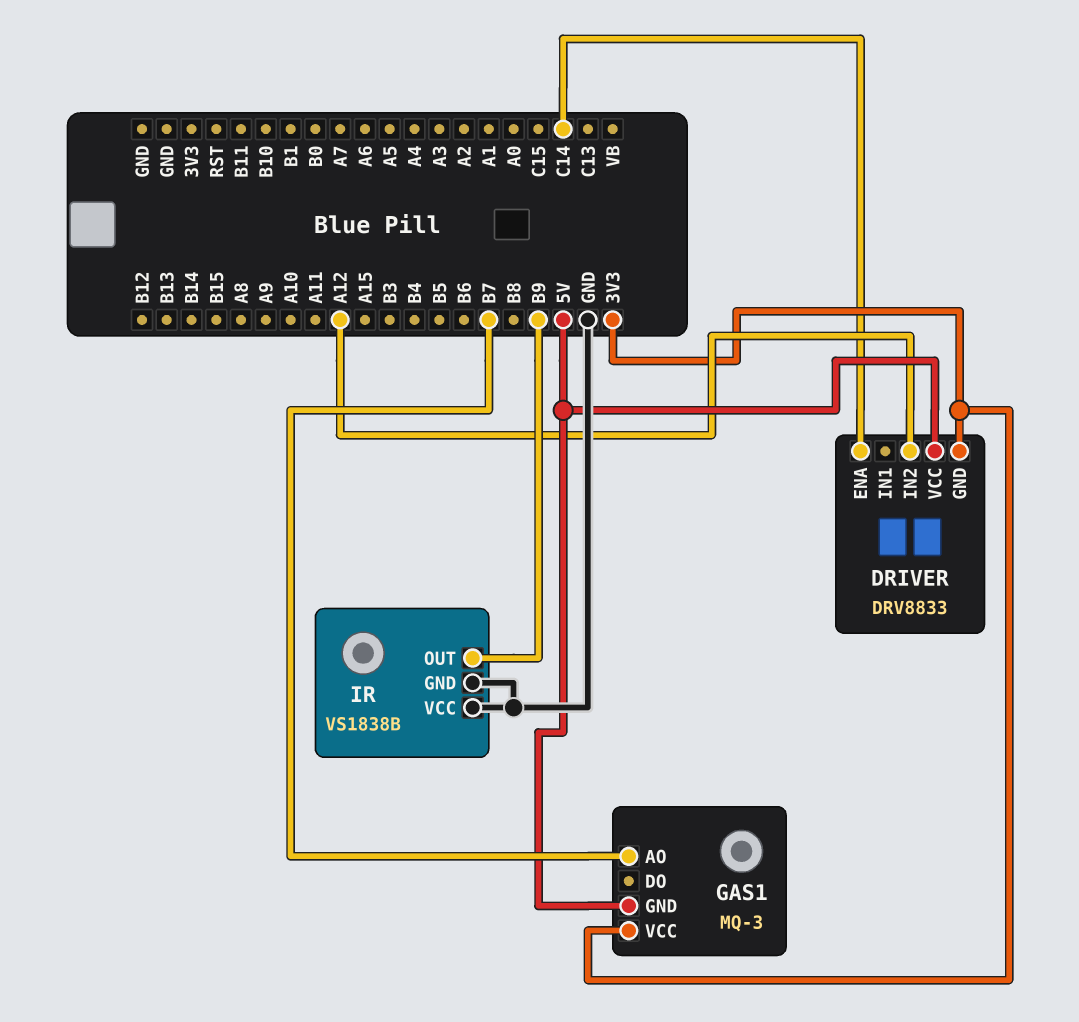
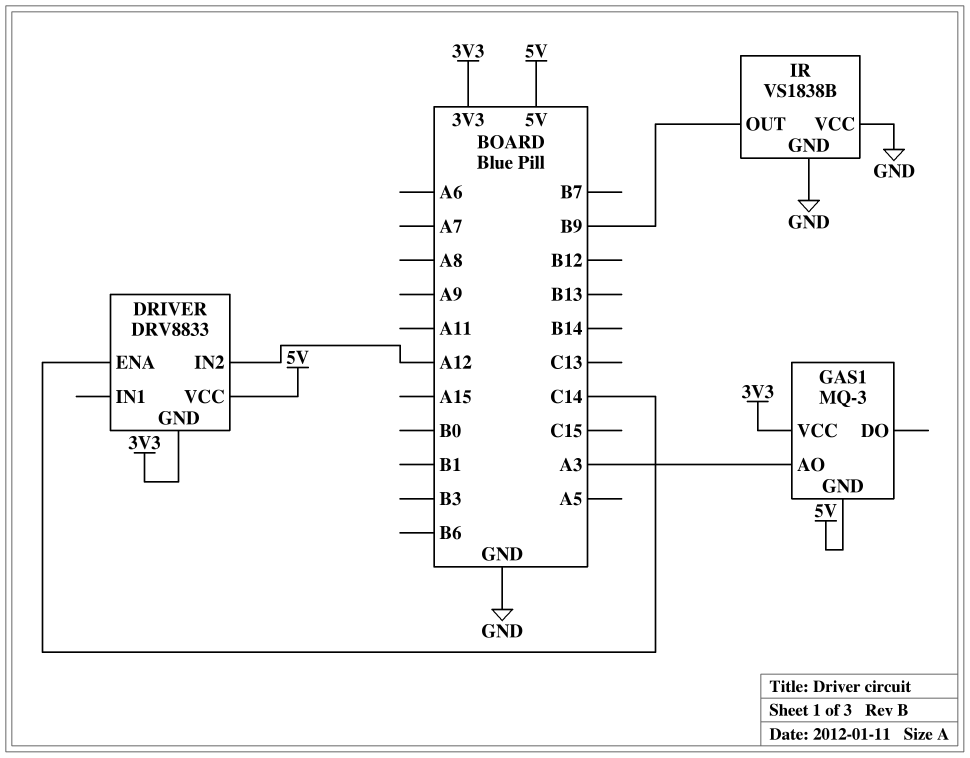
GAS1 pin AO: B7 -> A3

